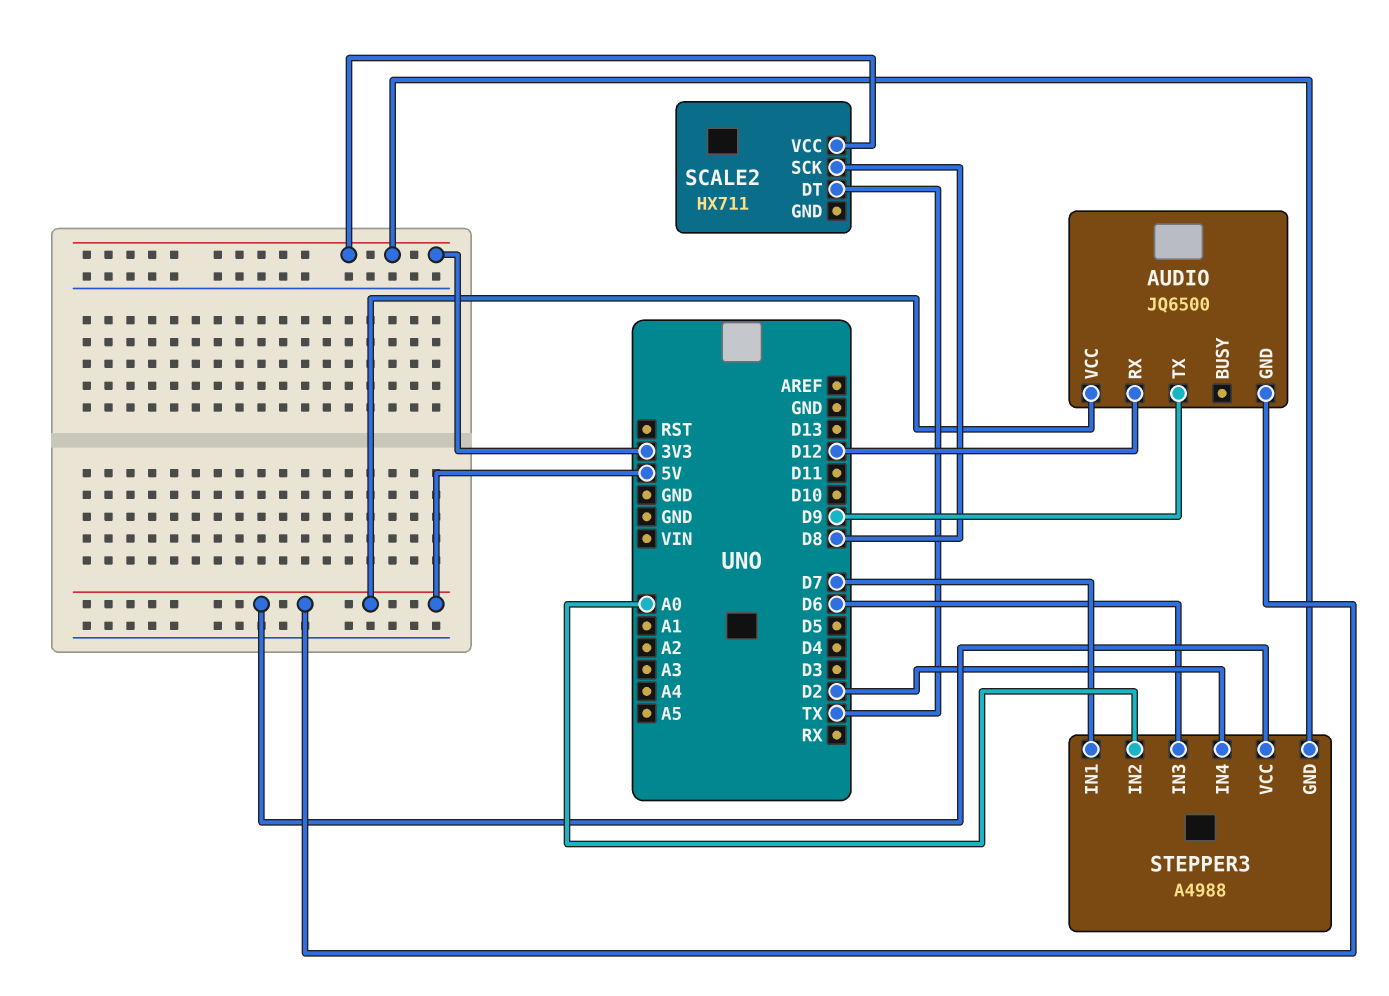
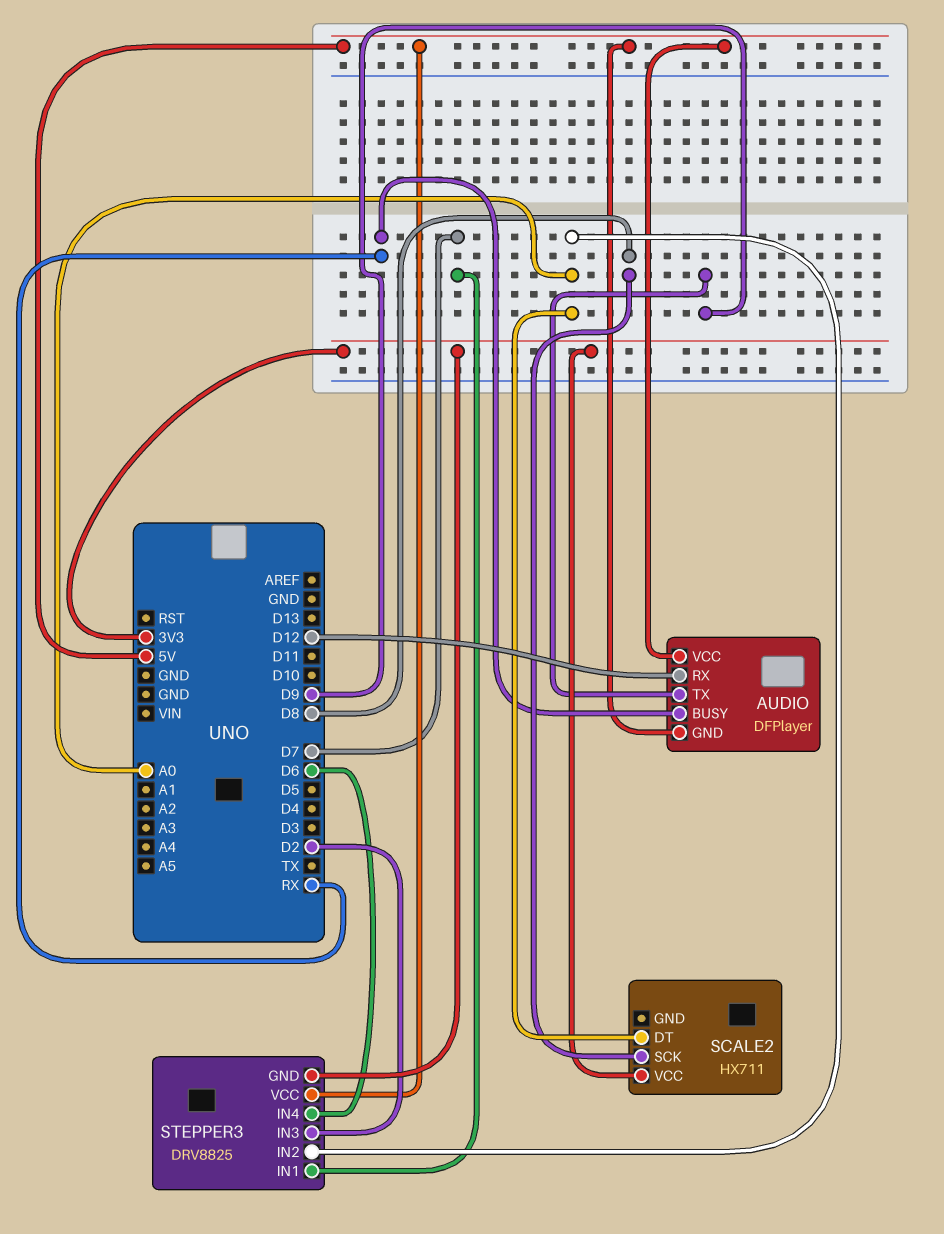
AUDIO: JQ6500 -> DFPlayer
AUDIO pin BUSY: none -> RX
SCALE2 pin DT: TX -> A0
STEPPER3: A4988 -> DRV8825
STEPPER3 pin IN3: D6 -> D2
STEPPER3 pin IN4: D2 -> D6

